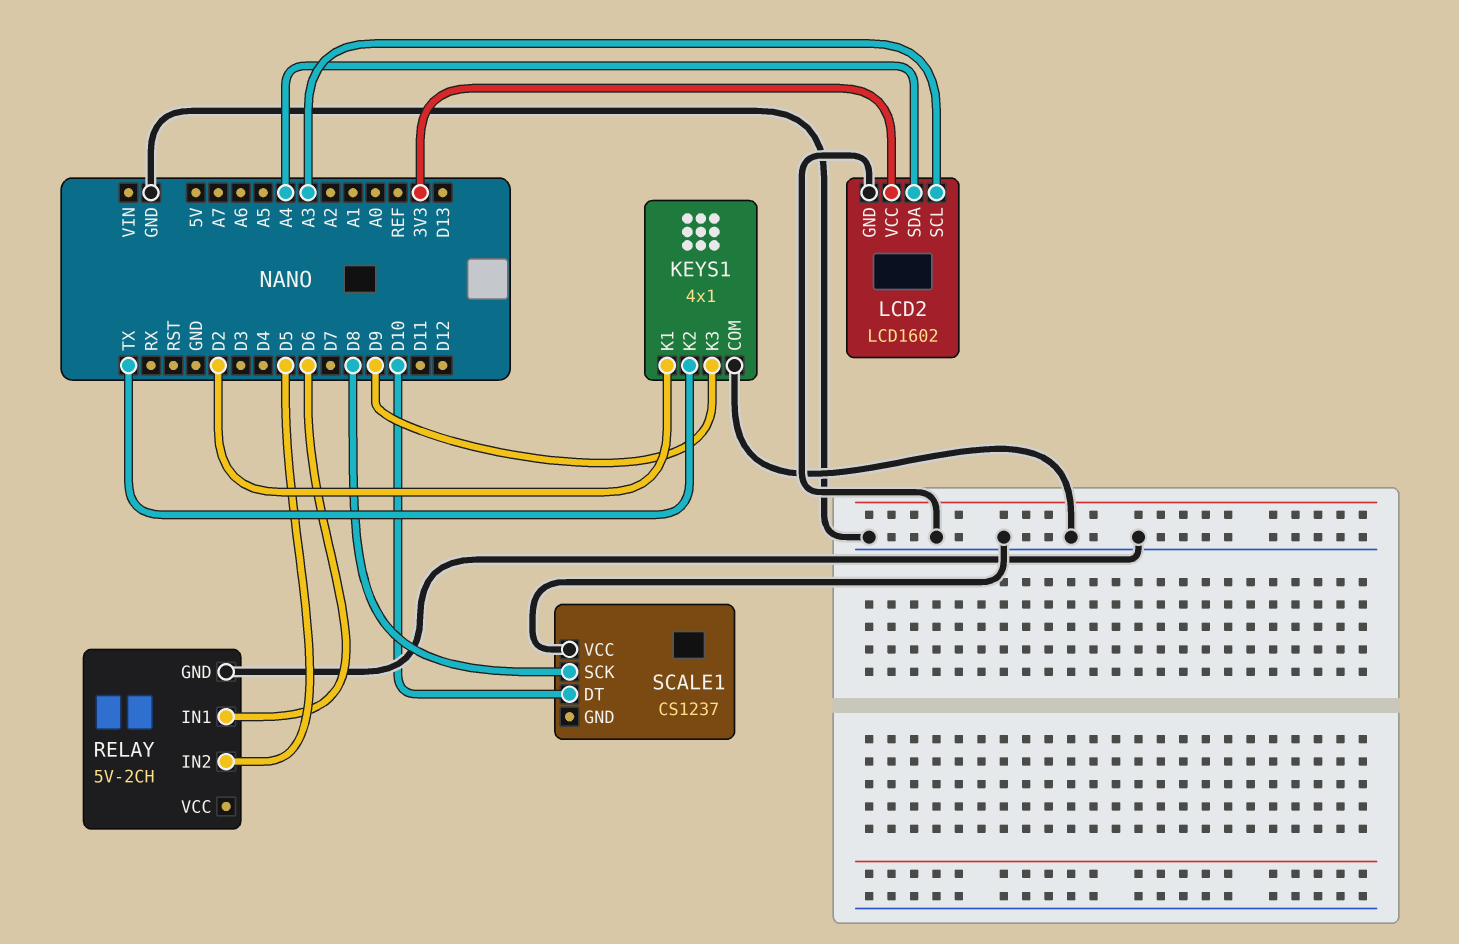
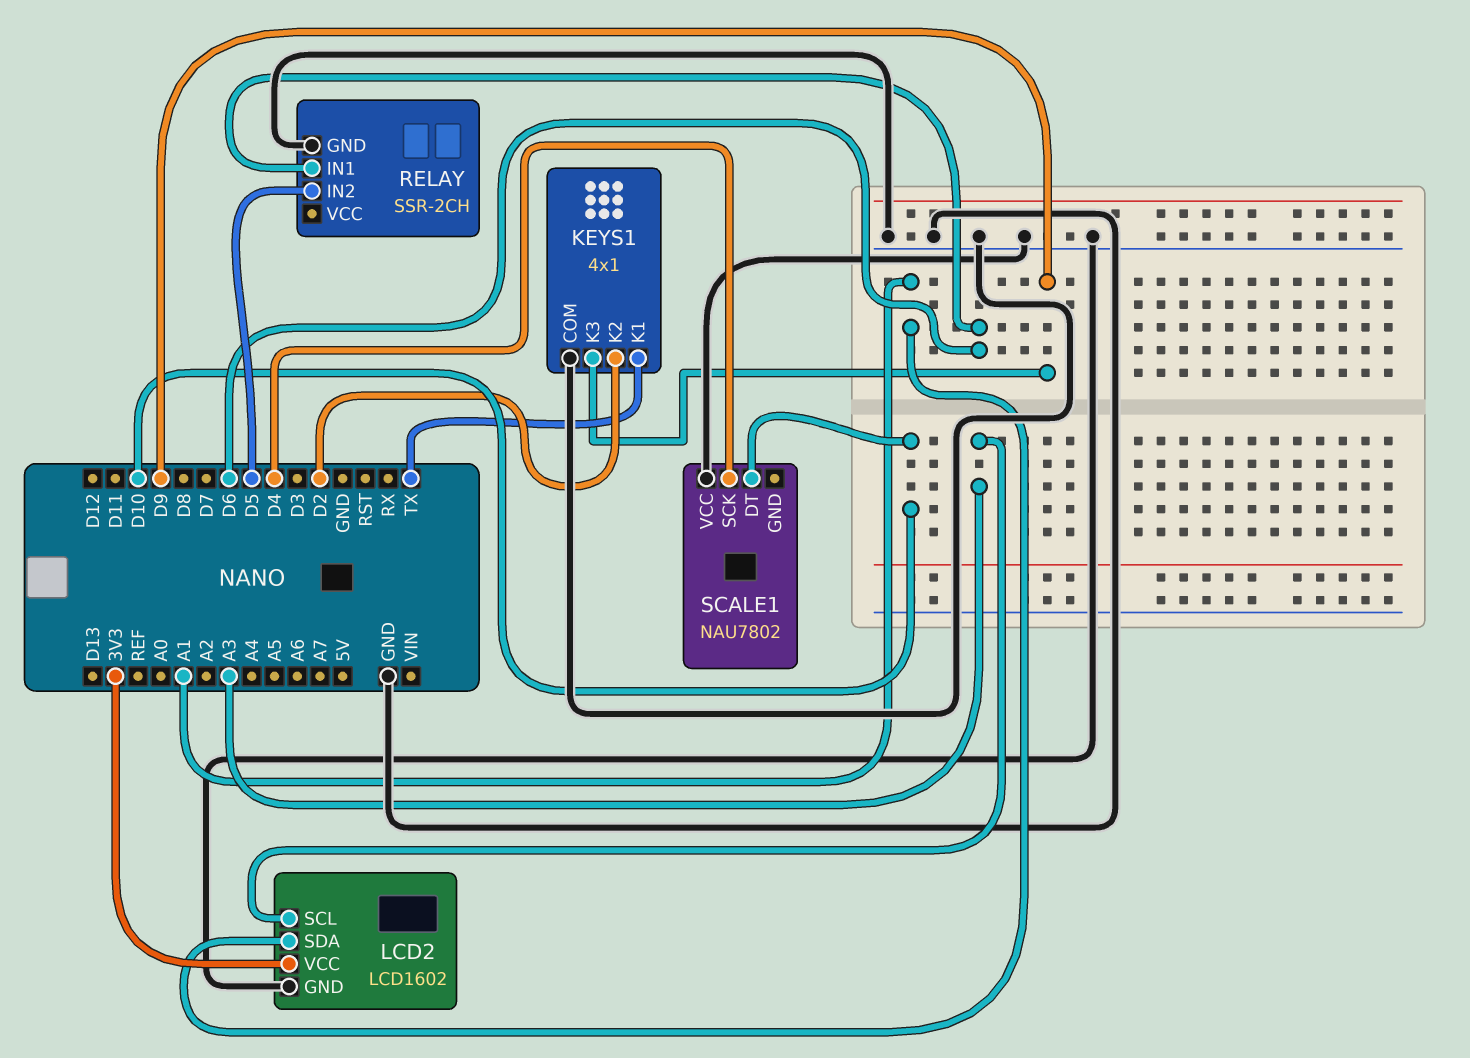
KEYS1 pin K1: D2 -> TX
KEYS1 pin K2: TX -> D2
LCD2 pin SDA: A4 -> A1
RELAY: 5V-2CH -> SSR-2CH
SCALE1: CS1237 -> NAU7802
SCALE1 pin SCK: D8 -> D4

